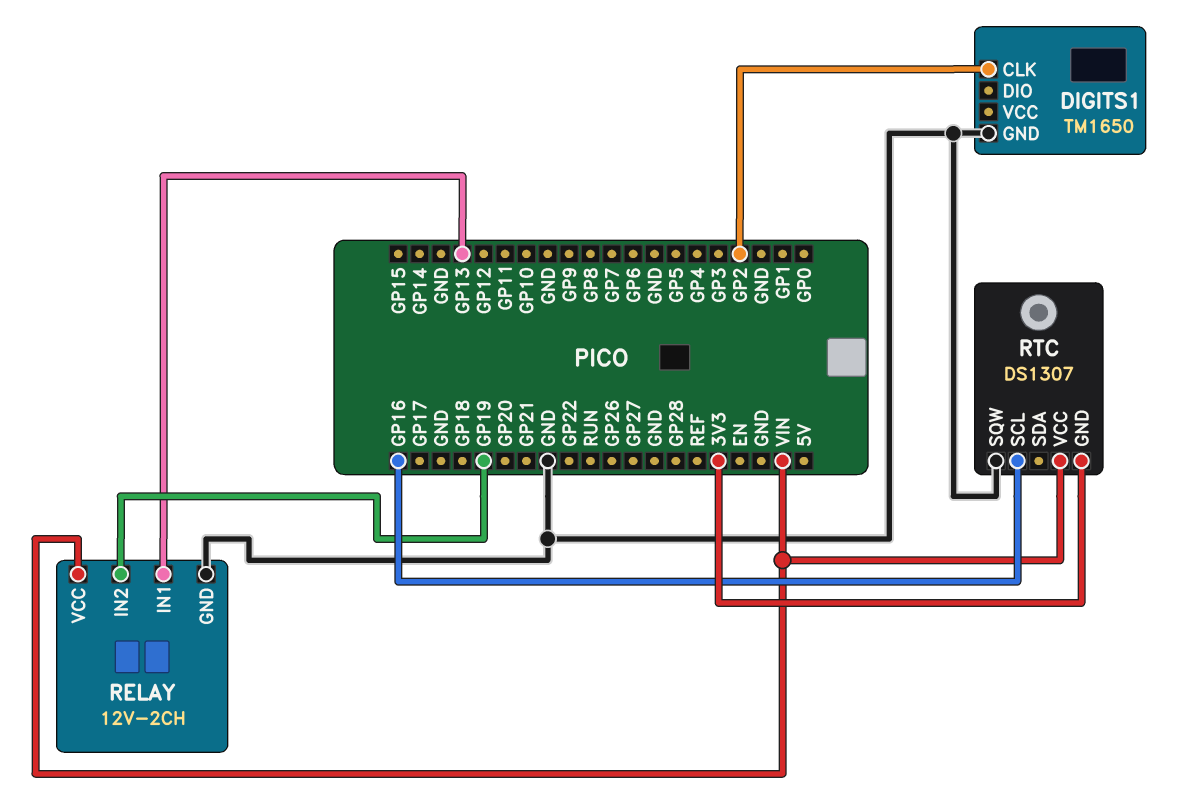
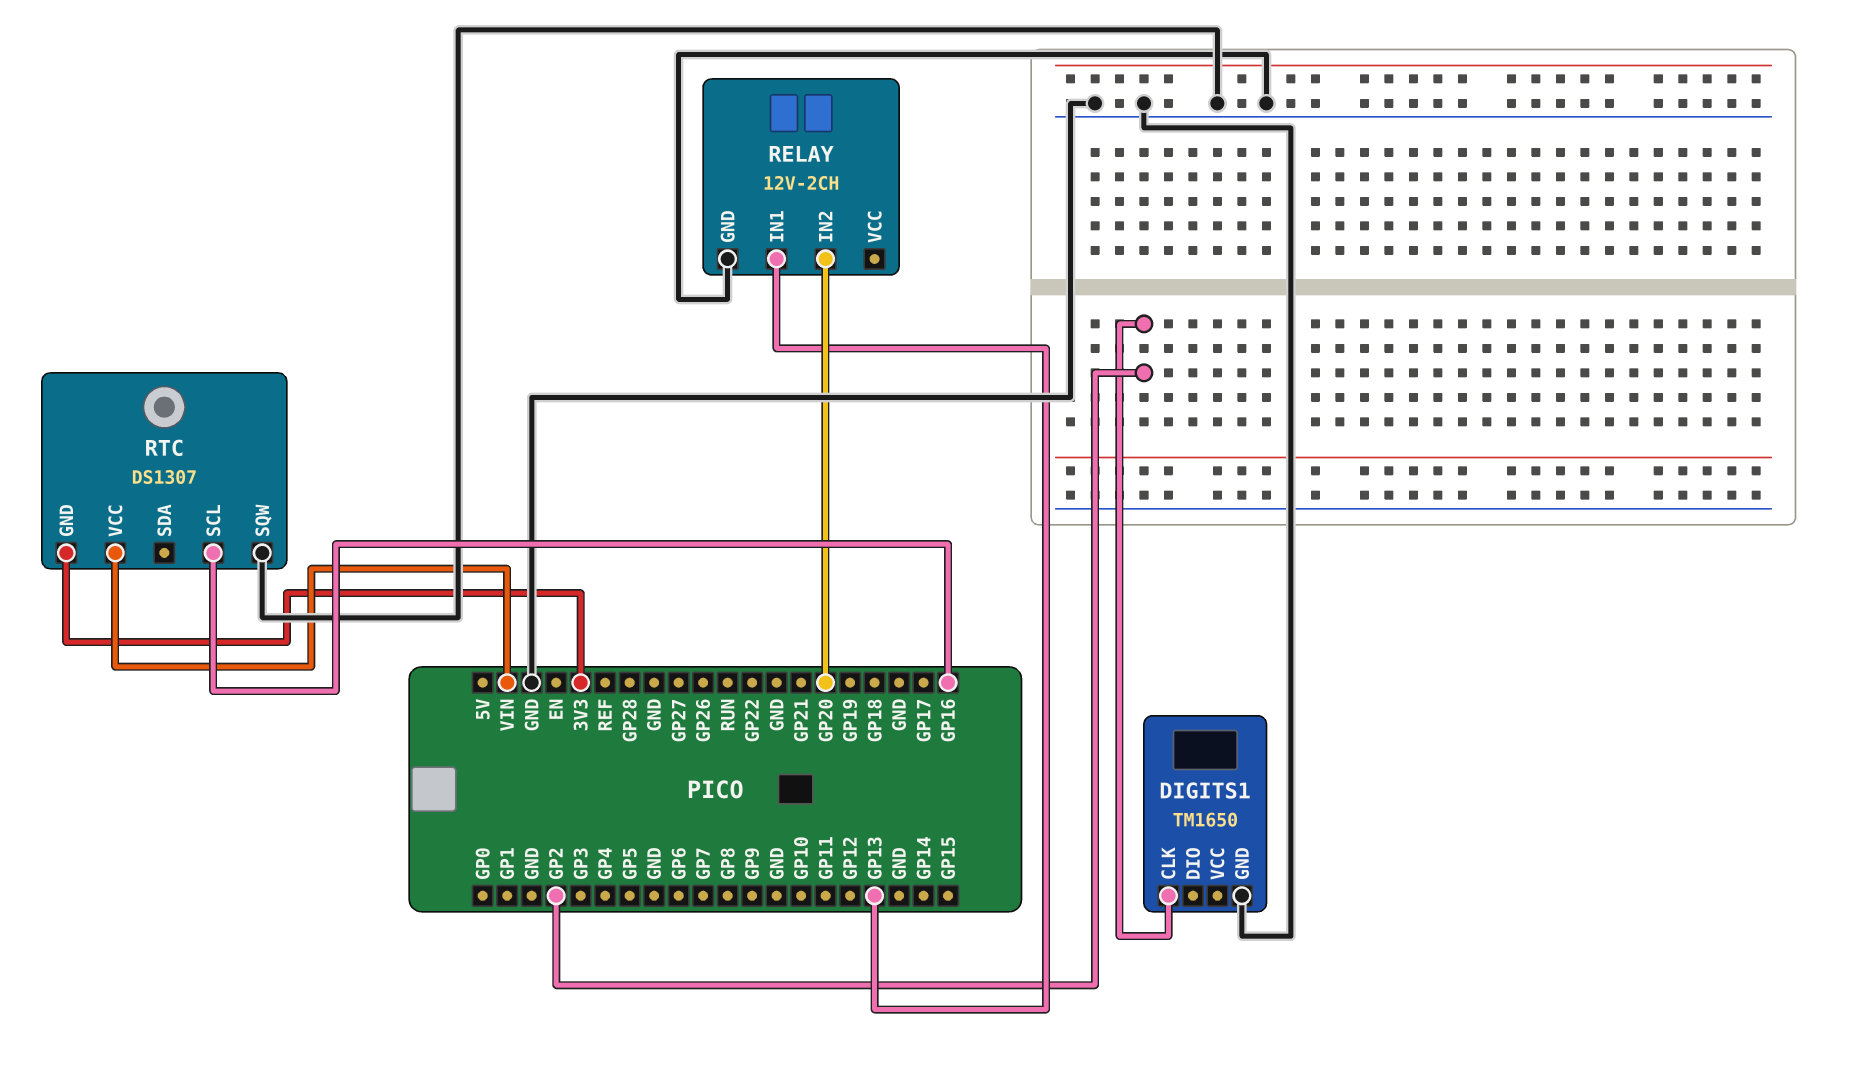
RELAY pin IN2: GP19 -> GP20
RELAY pin VCC: VIN -> none

